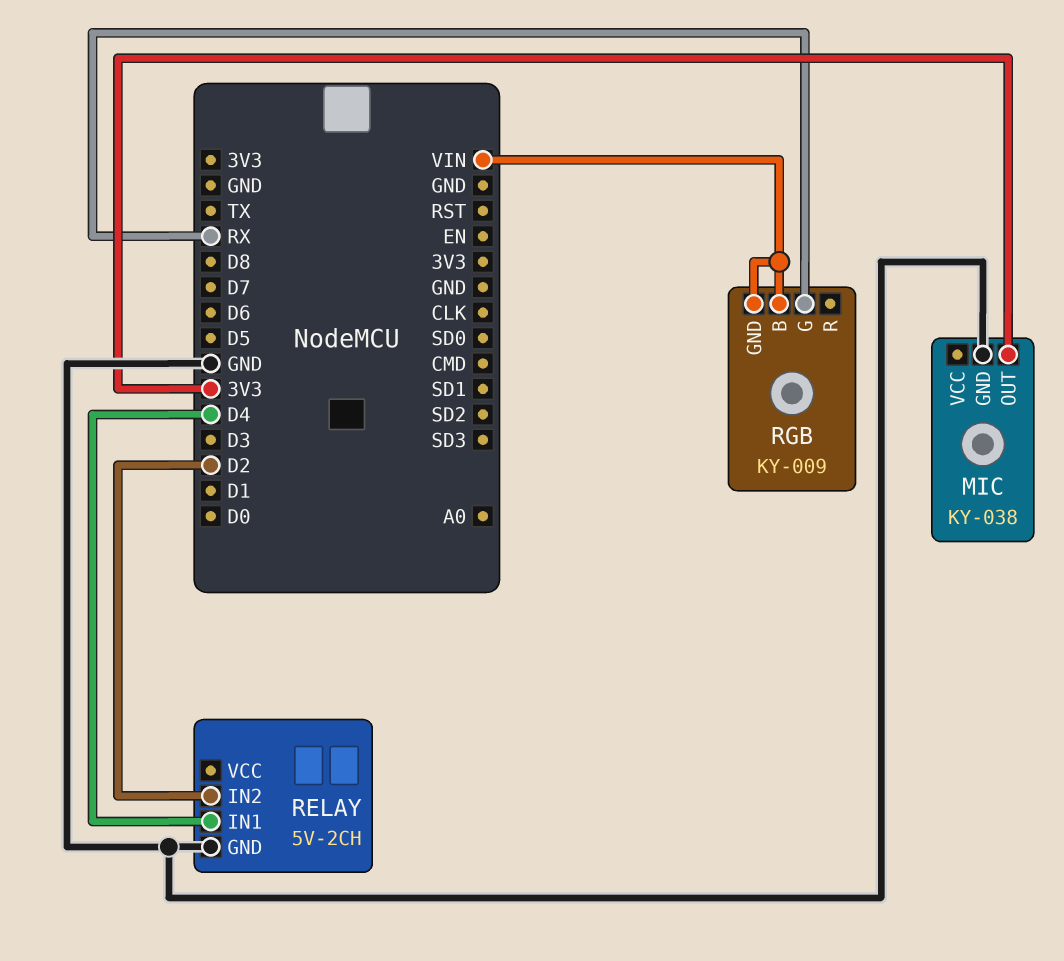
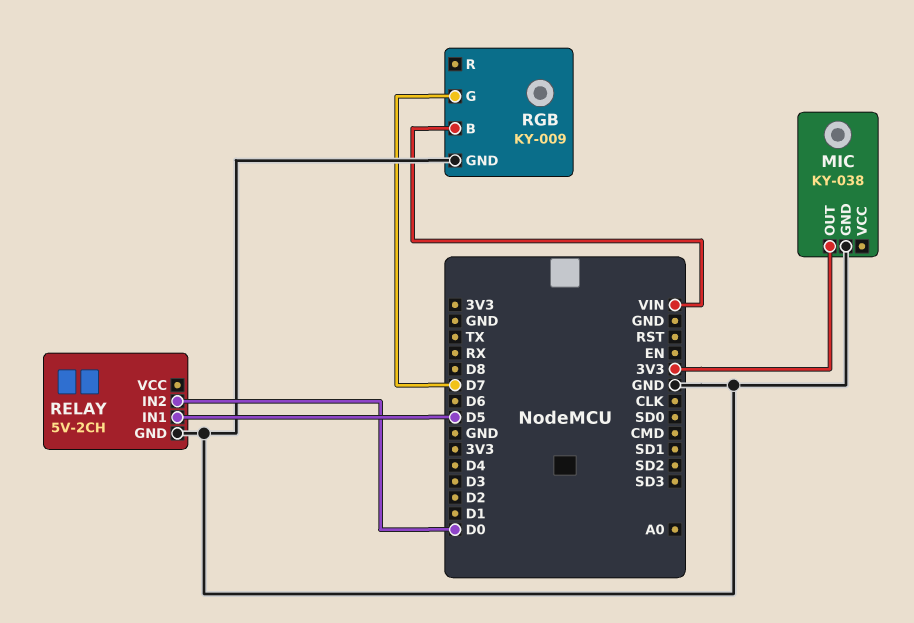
RELAY pin IN1: D4 -> D5
RELAY pin IN2: D2 -> D0
RGB pin G: RX -> D7
RGB pin GND: VIN -> GND

